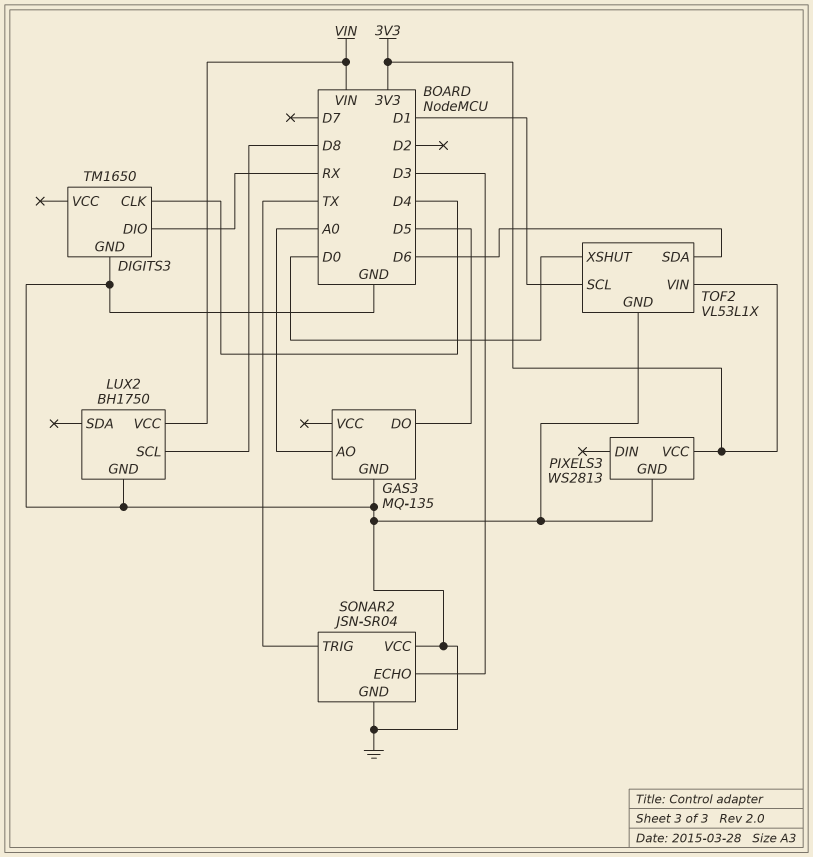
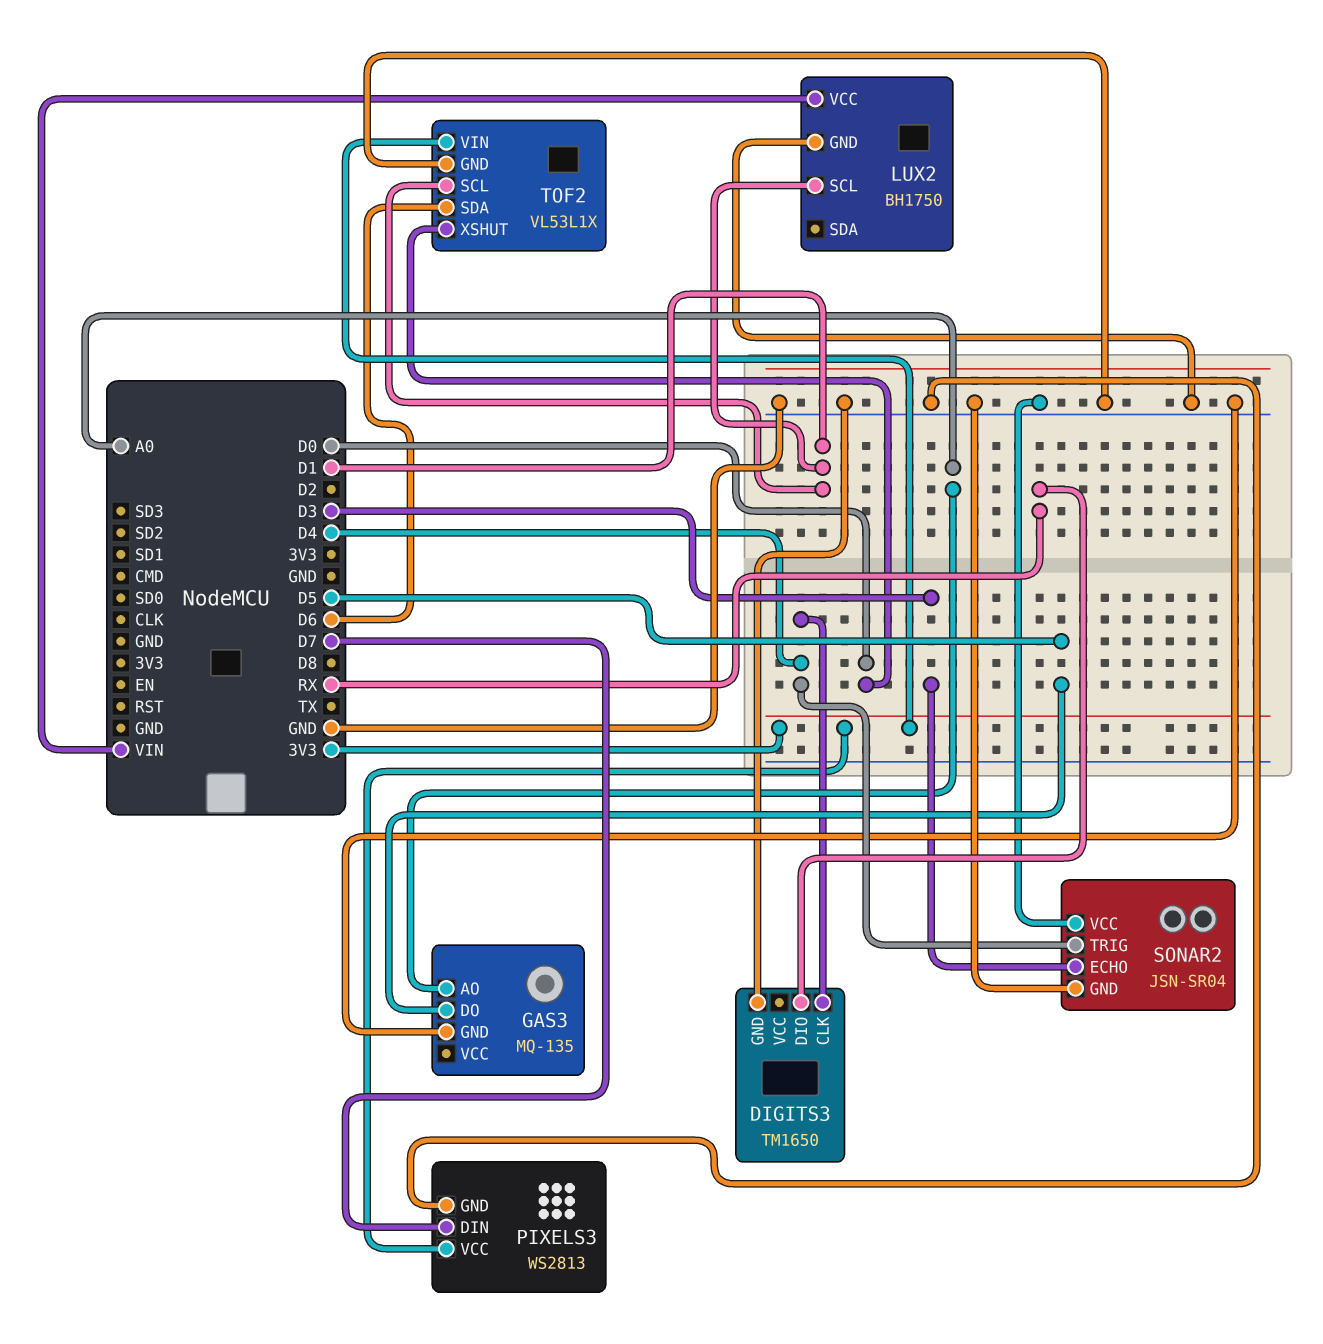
LUX2 pin SCL: D8 -> D1
PIXELS3 pin DIN: none -> D7
SONAR2 pin TRIG: TX -> D4

